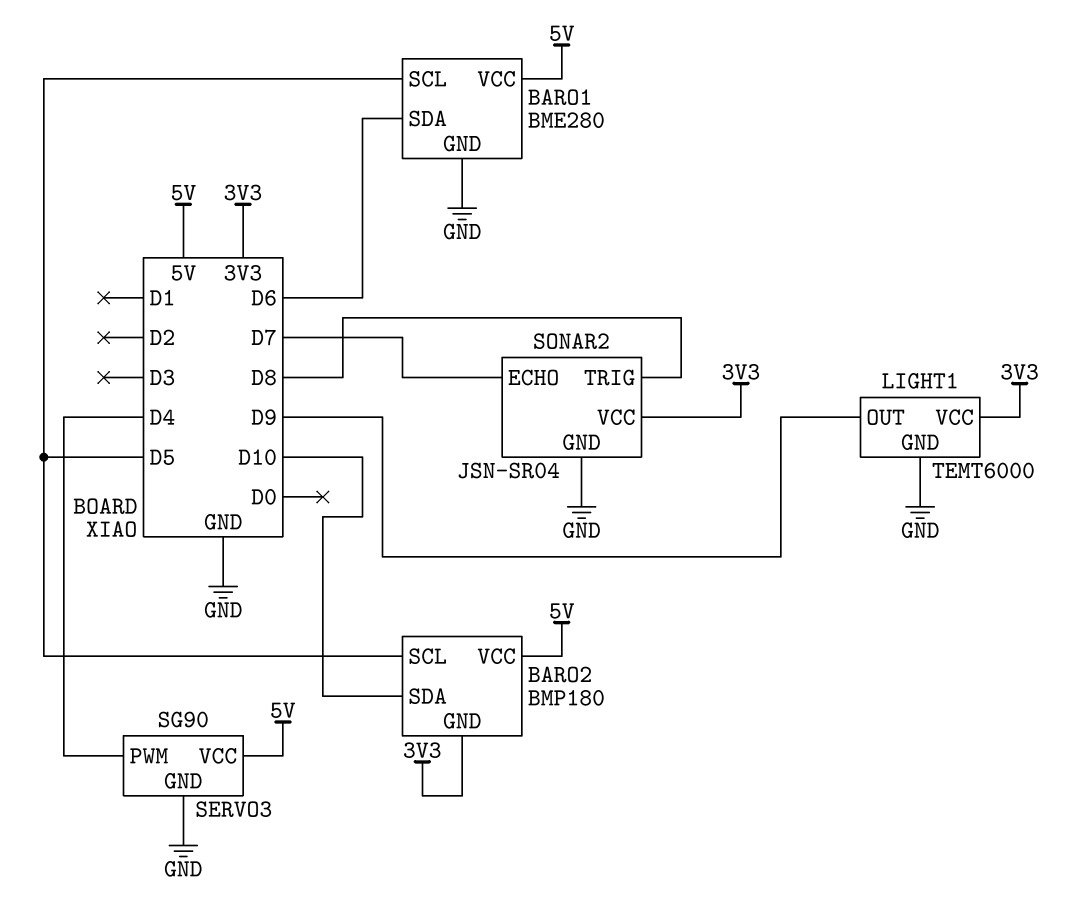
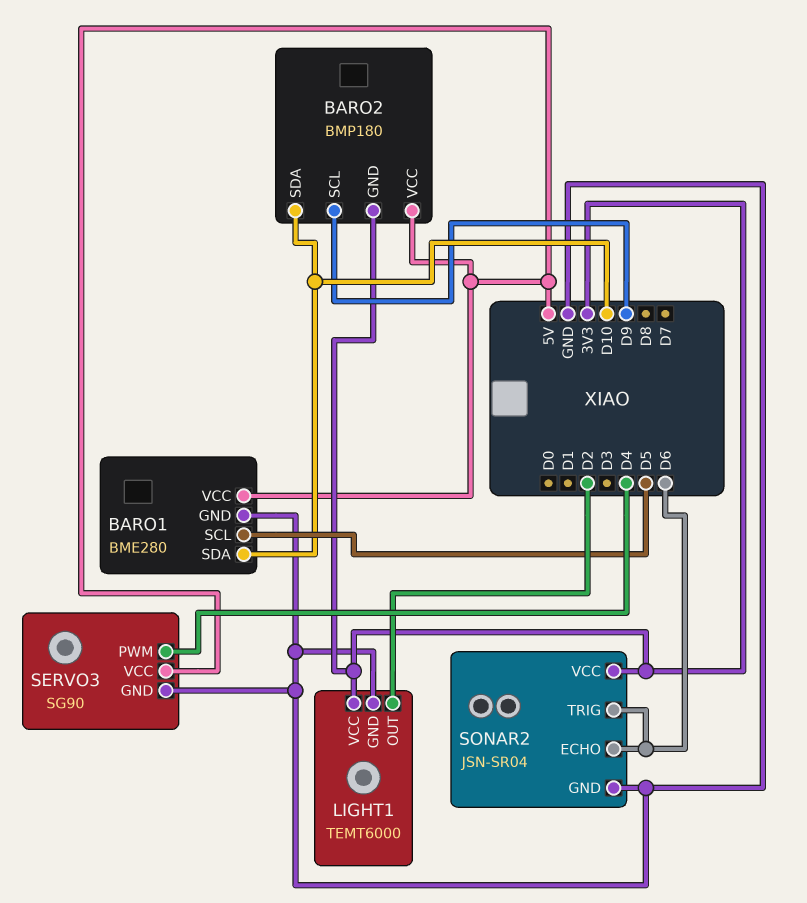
BARO1 pin SDA: D6 -> D10
BARO2 pin SCL: D5 -> D9
LIGHT1 pin OUT: D9 -> D2
SONAR2 pin ECHO: D7 -> D6
SONAR2 pin TRIG: D8 -> D6

